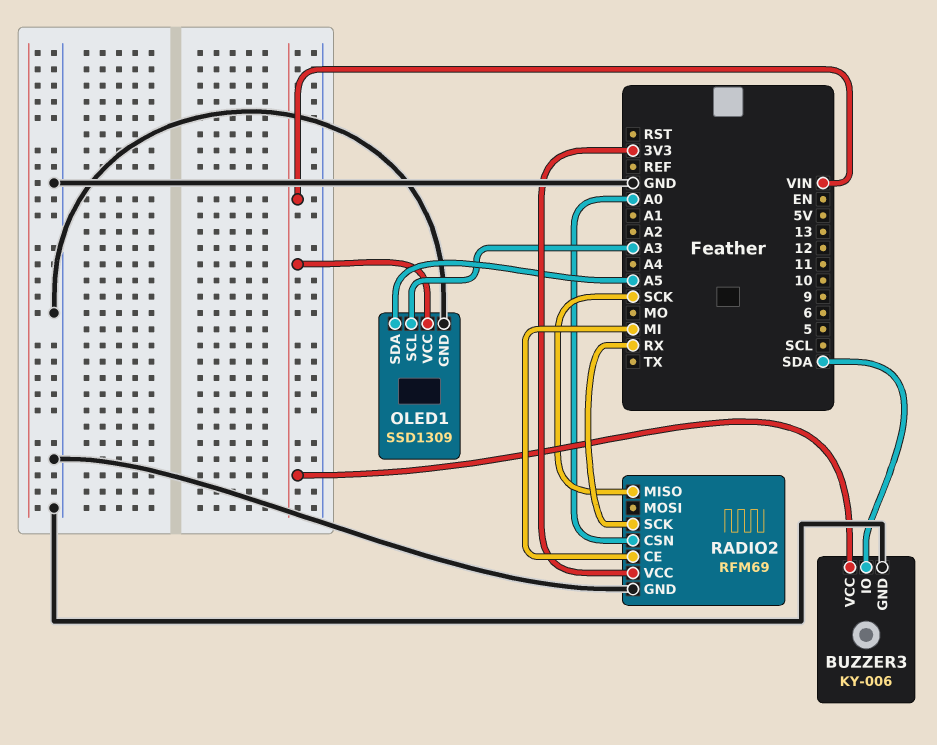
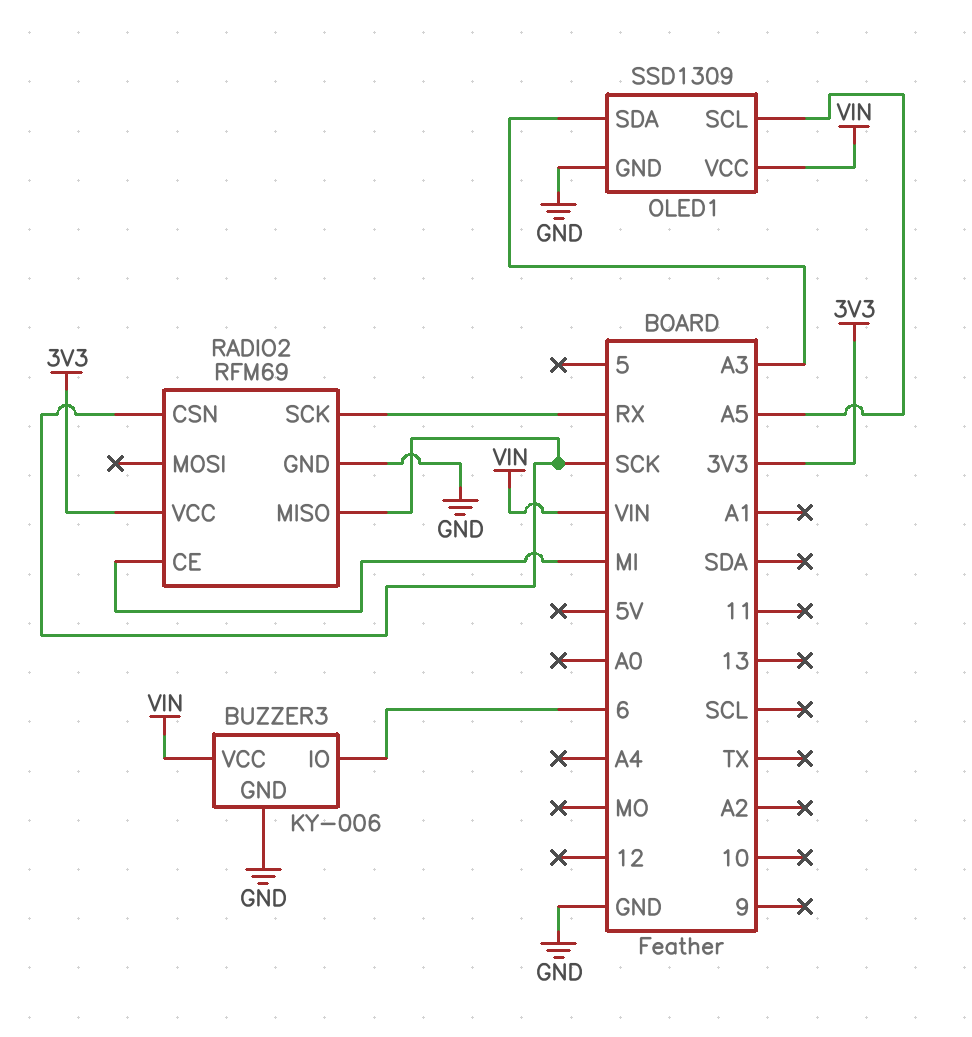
BUZZER3 pin IO: SDA -> 6
OLED1 pin SCL: A3 -> A5
OLED1 pin SDA: A5 -> A3
RADIO2 pin CSN: A0 -> SCK

